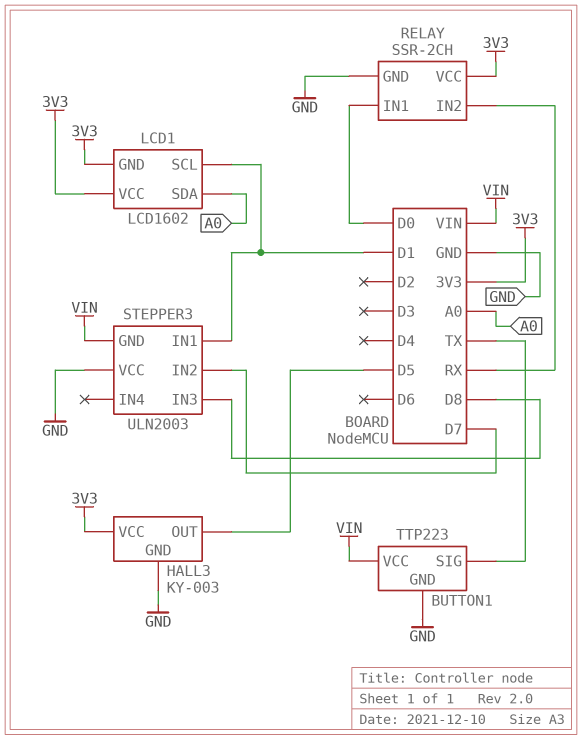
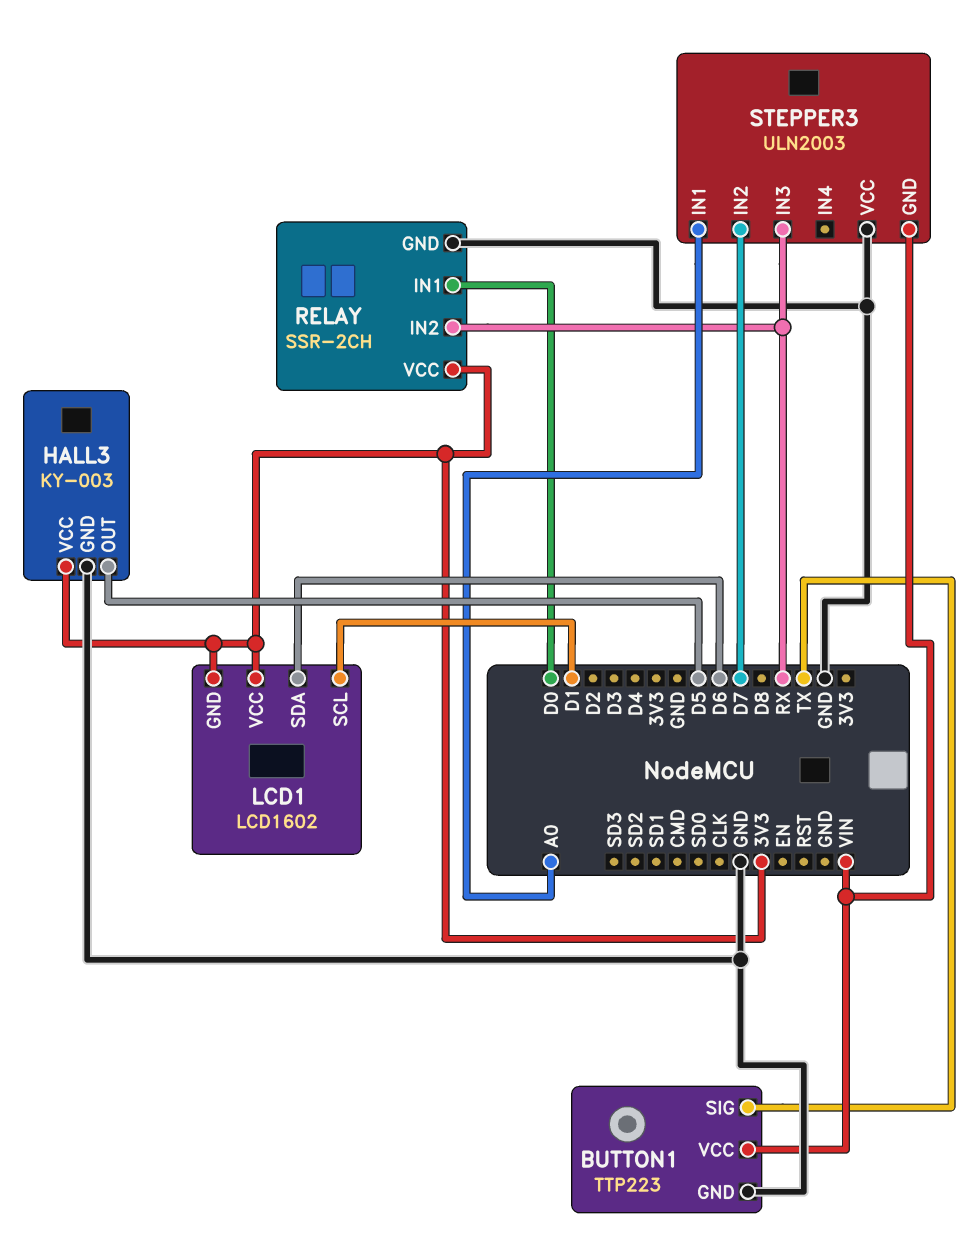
LCD1 pin SDA: A0 -> D6
STEPPER3 pin IN1: D1 -> A0
STEPPER3 pin IN3: D8 -> RX

